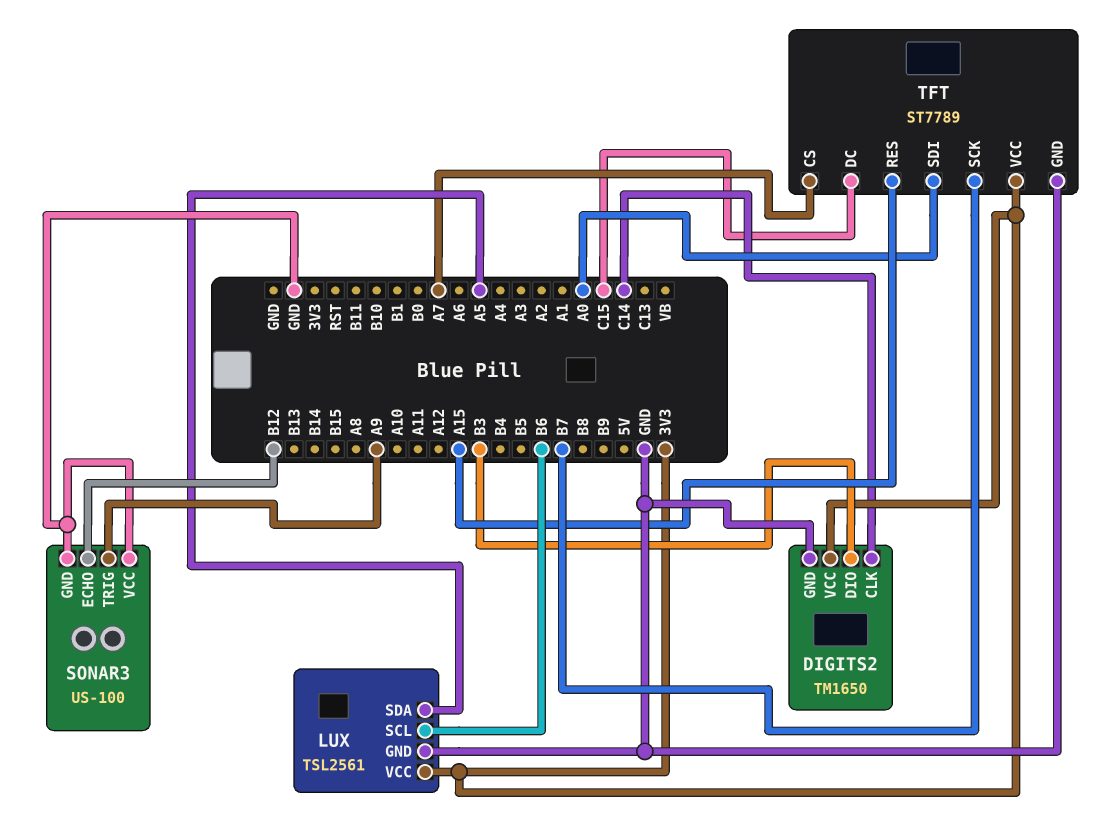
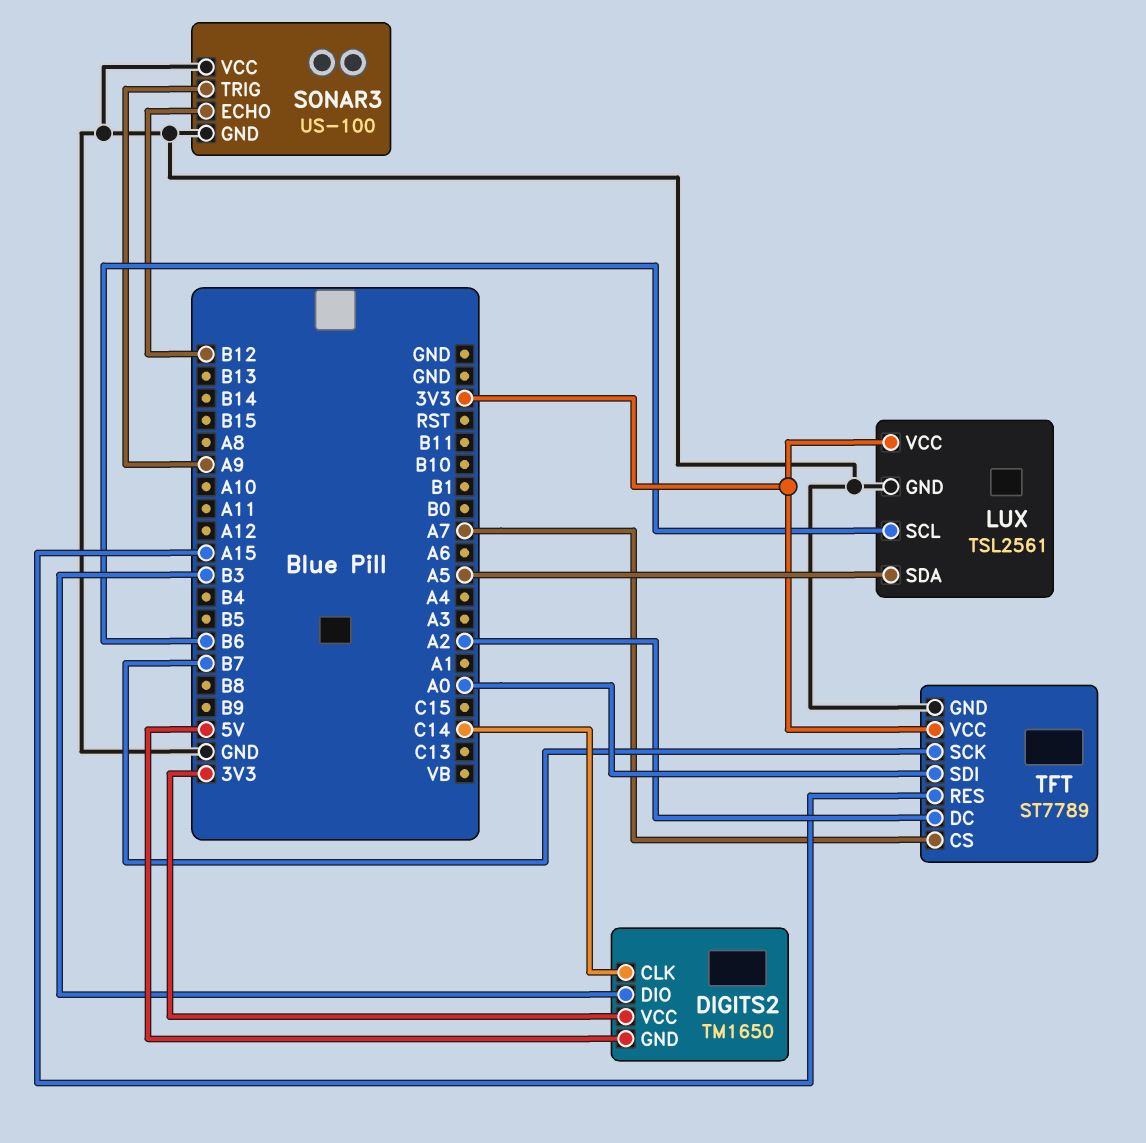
DIGITS2 pin GND: GND -> 5V
TFT pin DC: C15 -> A2

